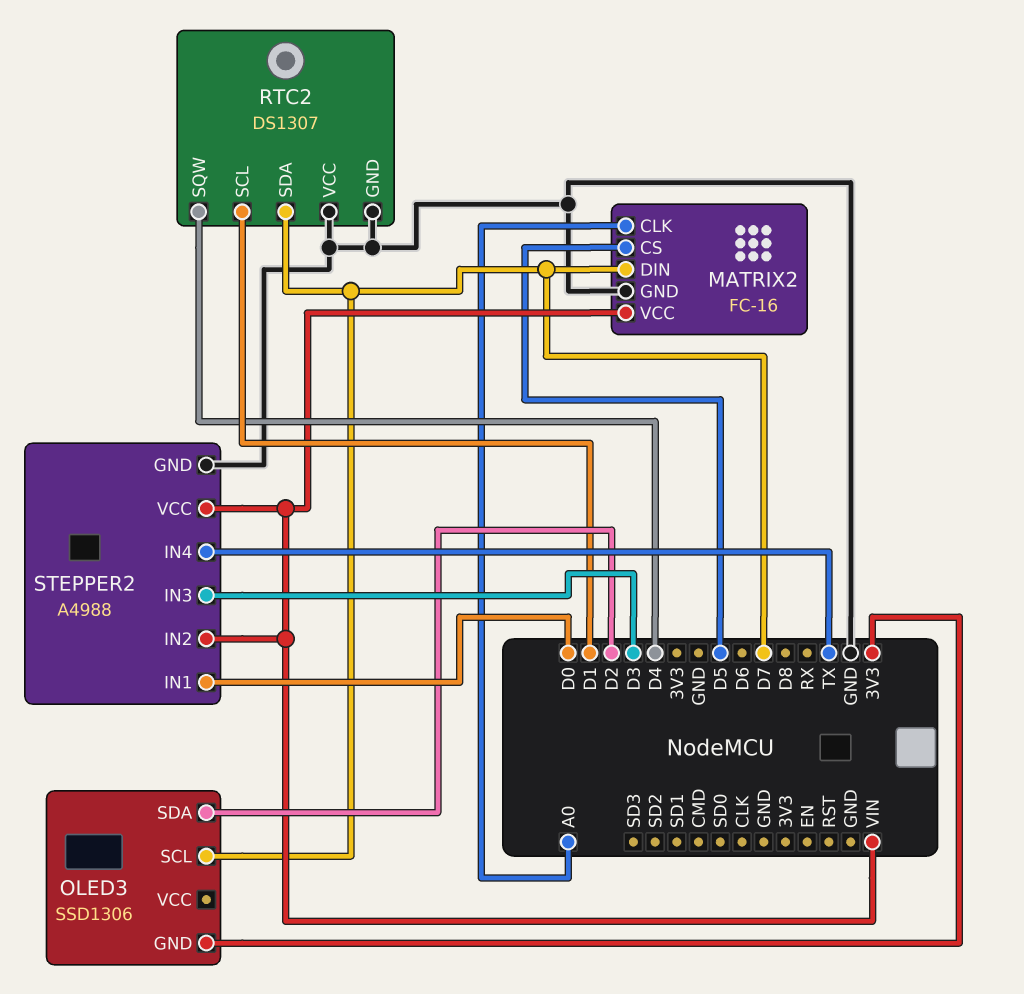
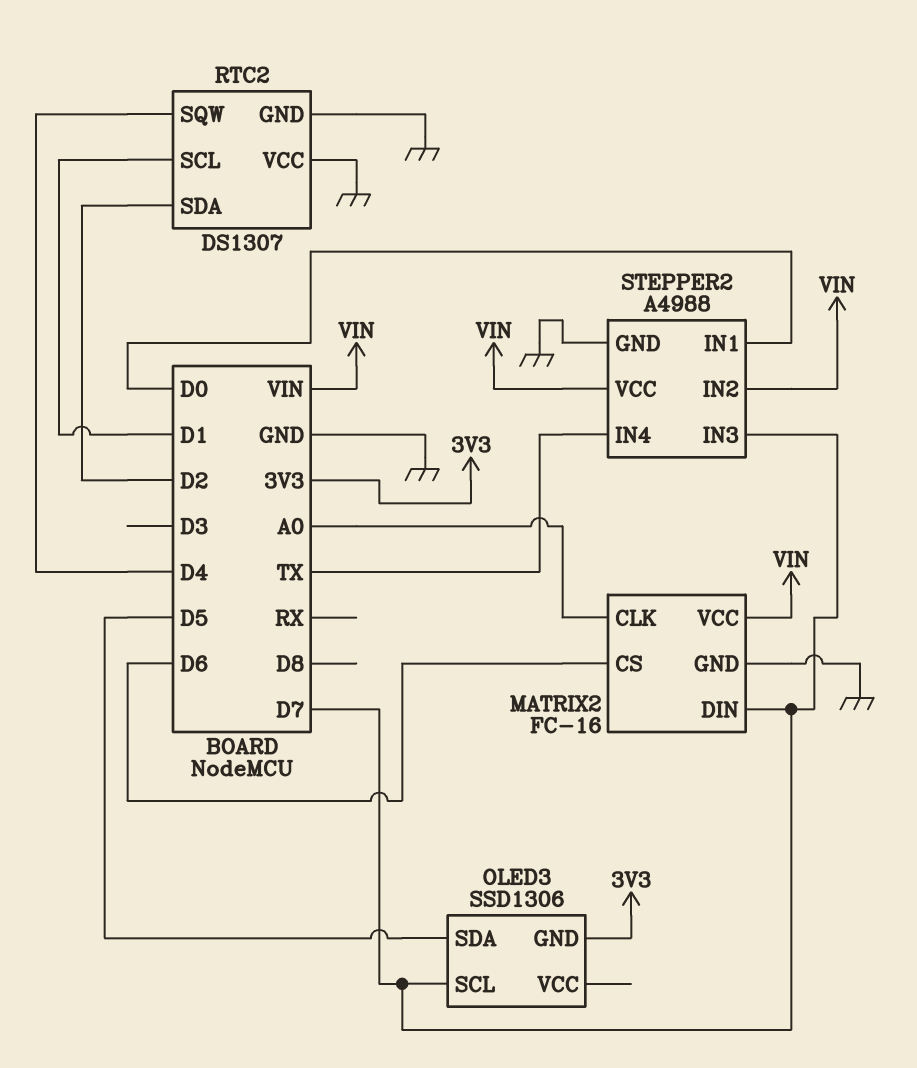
MATRIX2 pin CS: D5 -> D6
OLED3 pin SDA: D2 -> D5
RTC2 pin SDA: D7 -> D2
STEPPER2 pin IN3: D3 -> D7

